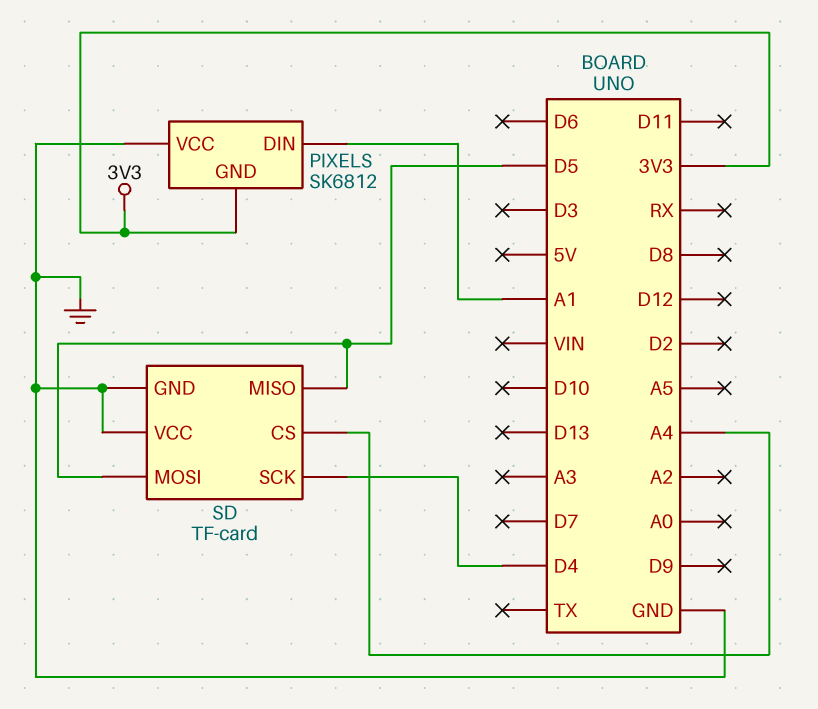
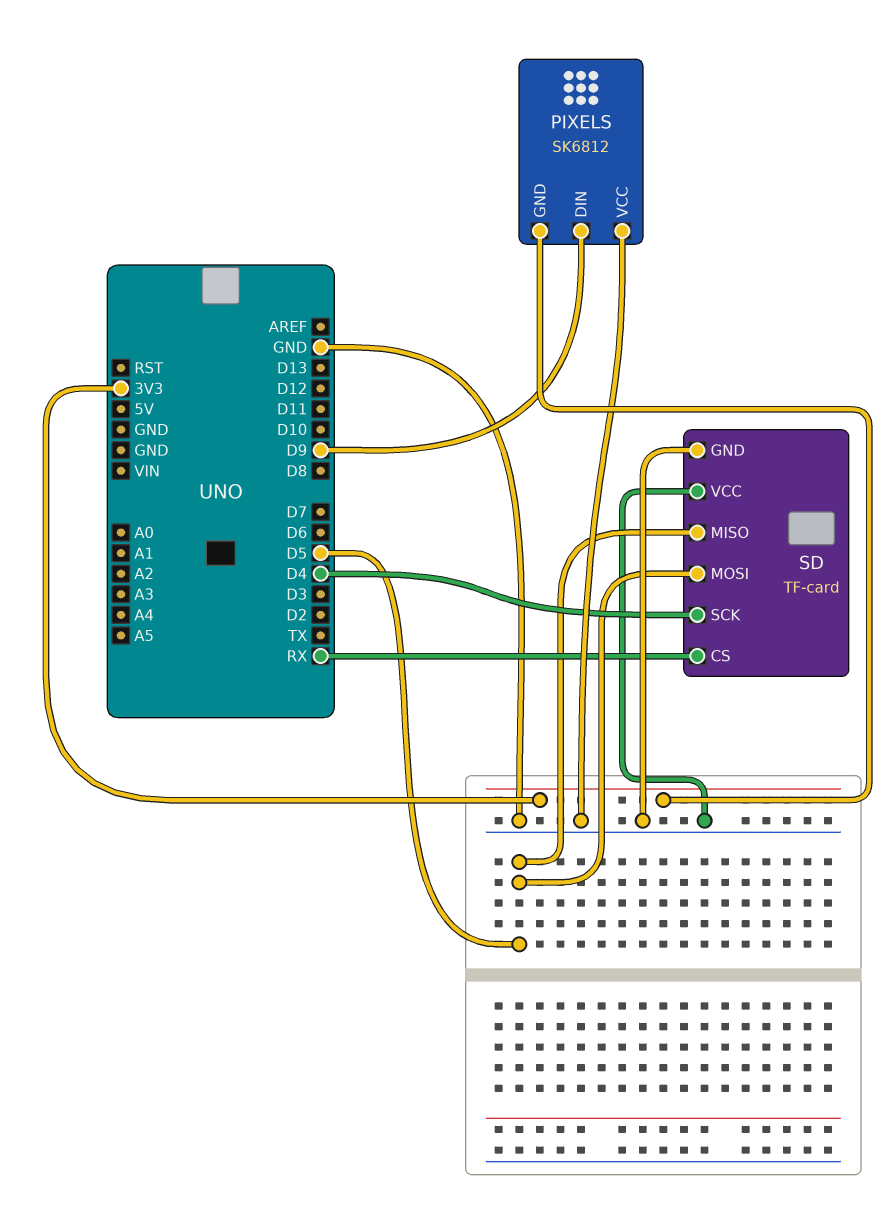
PIXELS pin DIN: A1 -> D9
SD pin CS: A4 -> RX

